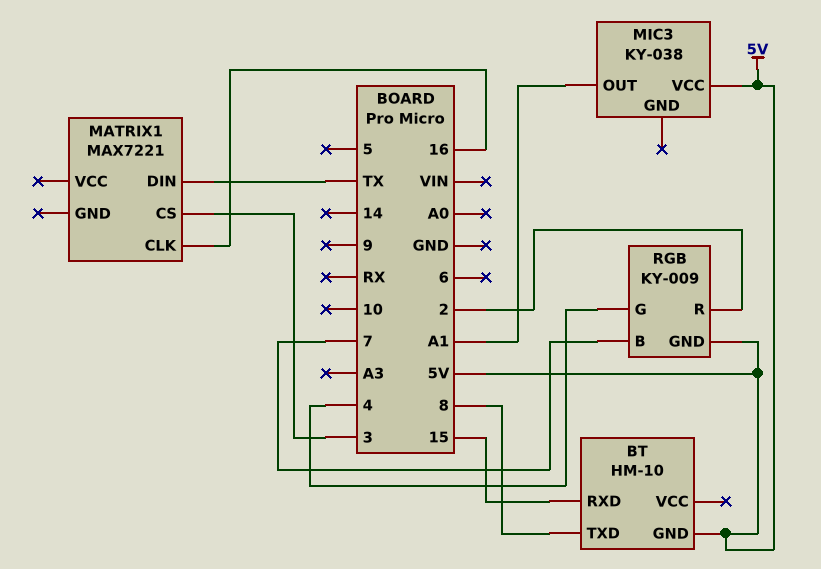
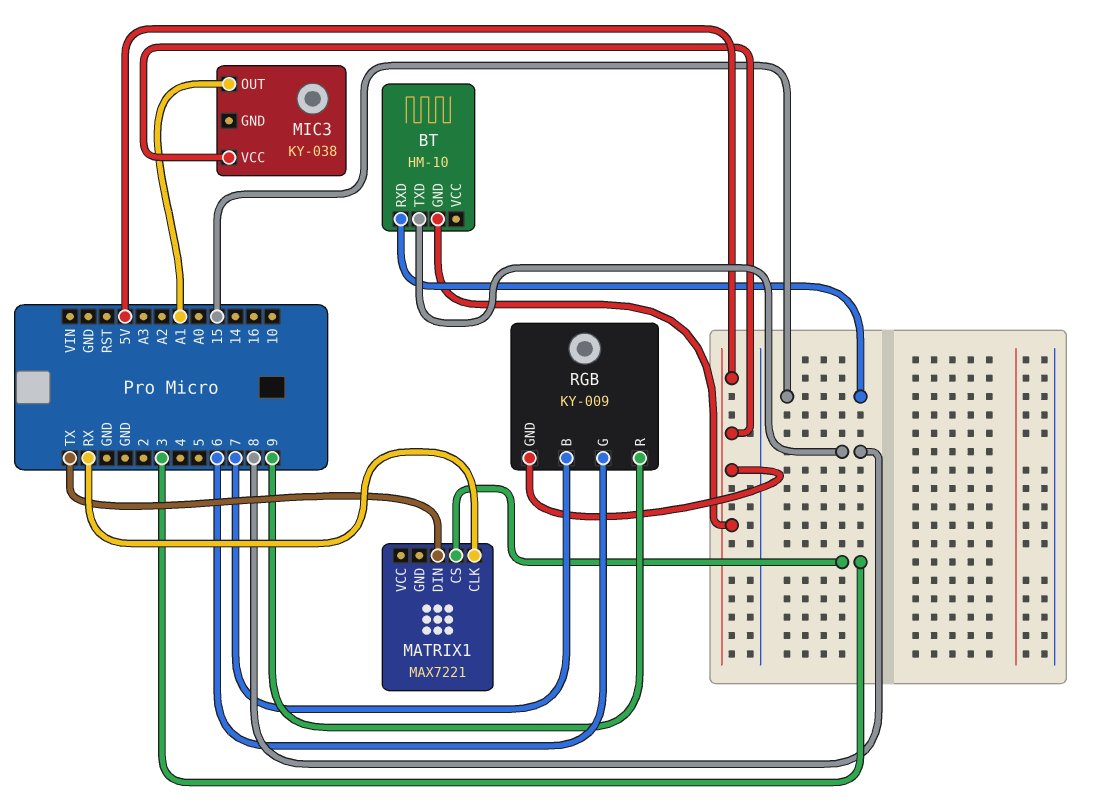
MATRIX1 pin CLK: 16 -> RX
RGB pin G: 4 -> 6
RGB pin R: 2 -> 9

